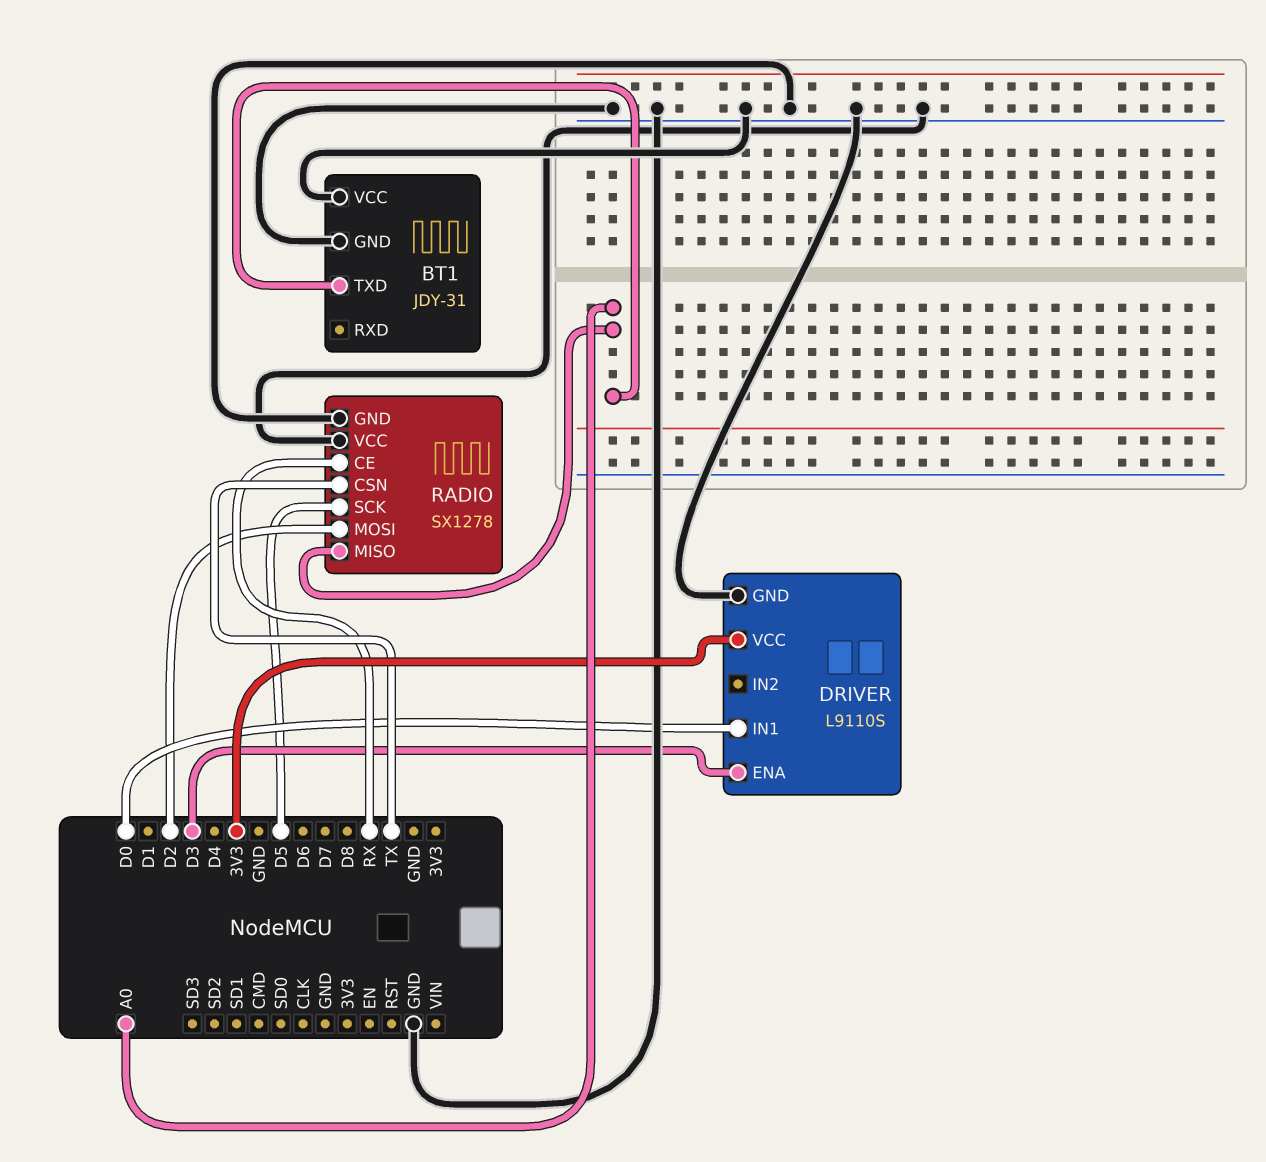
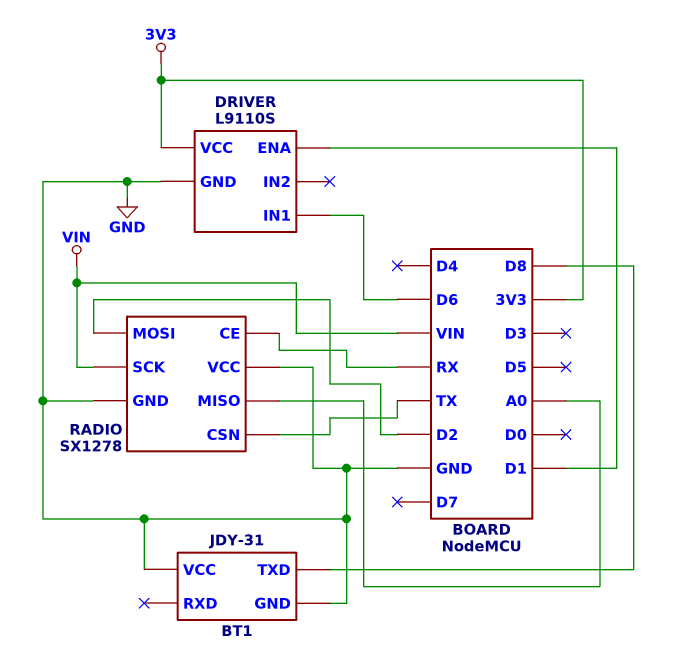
BT1 pin TXD: A0 -> D8
DRIVER pin ENA: D3 -> D1
DRIVER pin IN1: D0 -> D6
RADIO pin SCK: D5 -> VIN

